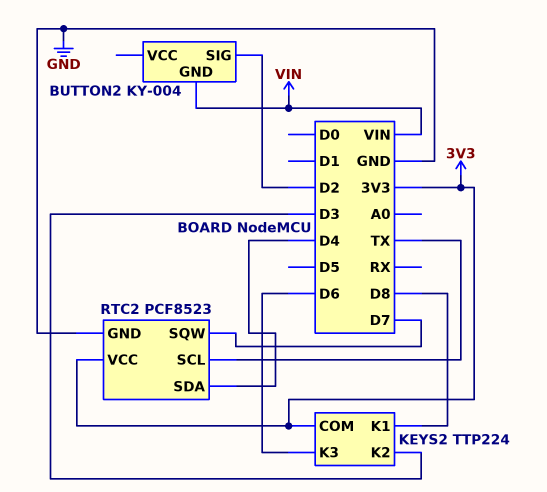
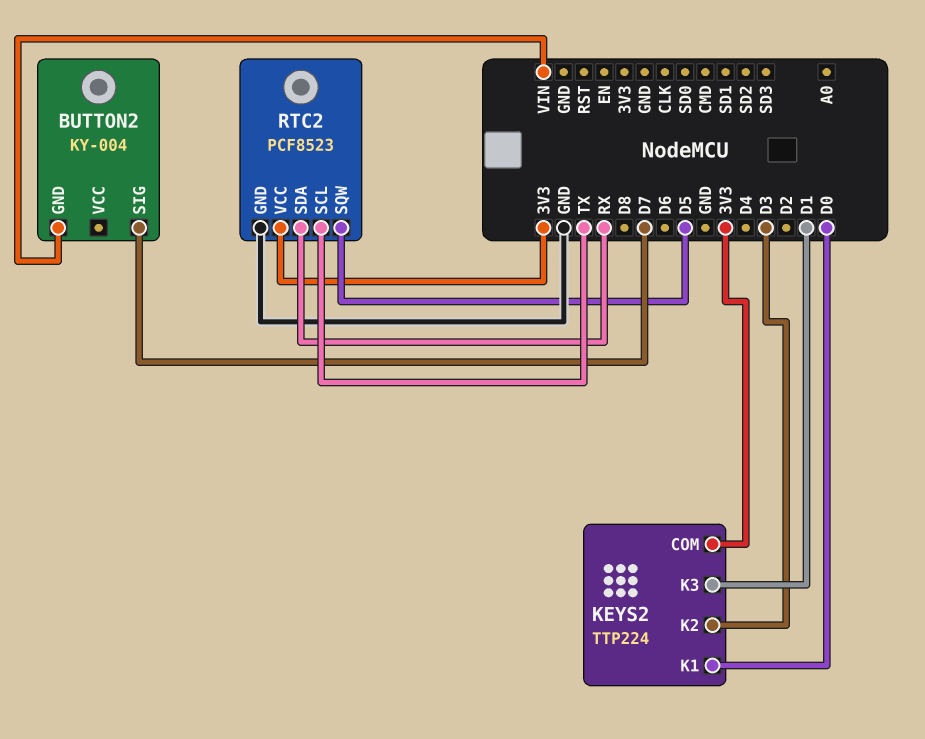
BUTTON2 pin SIG: D2 -> D7
KEYS2 pin K1: D8 -> D0
KEYS2 pin K3: D6 -> D1
RTC2 pin SDA: D4 -> RX
RTC2 pin SQW: D7 -> D5

